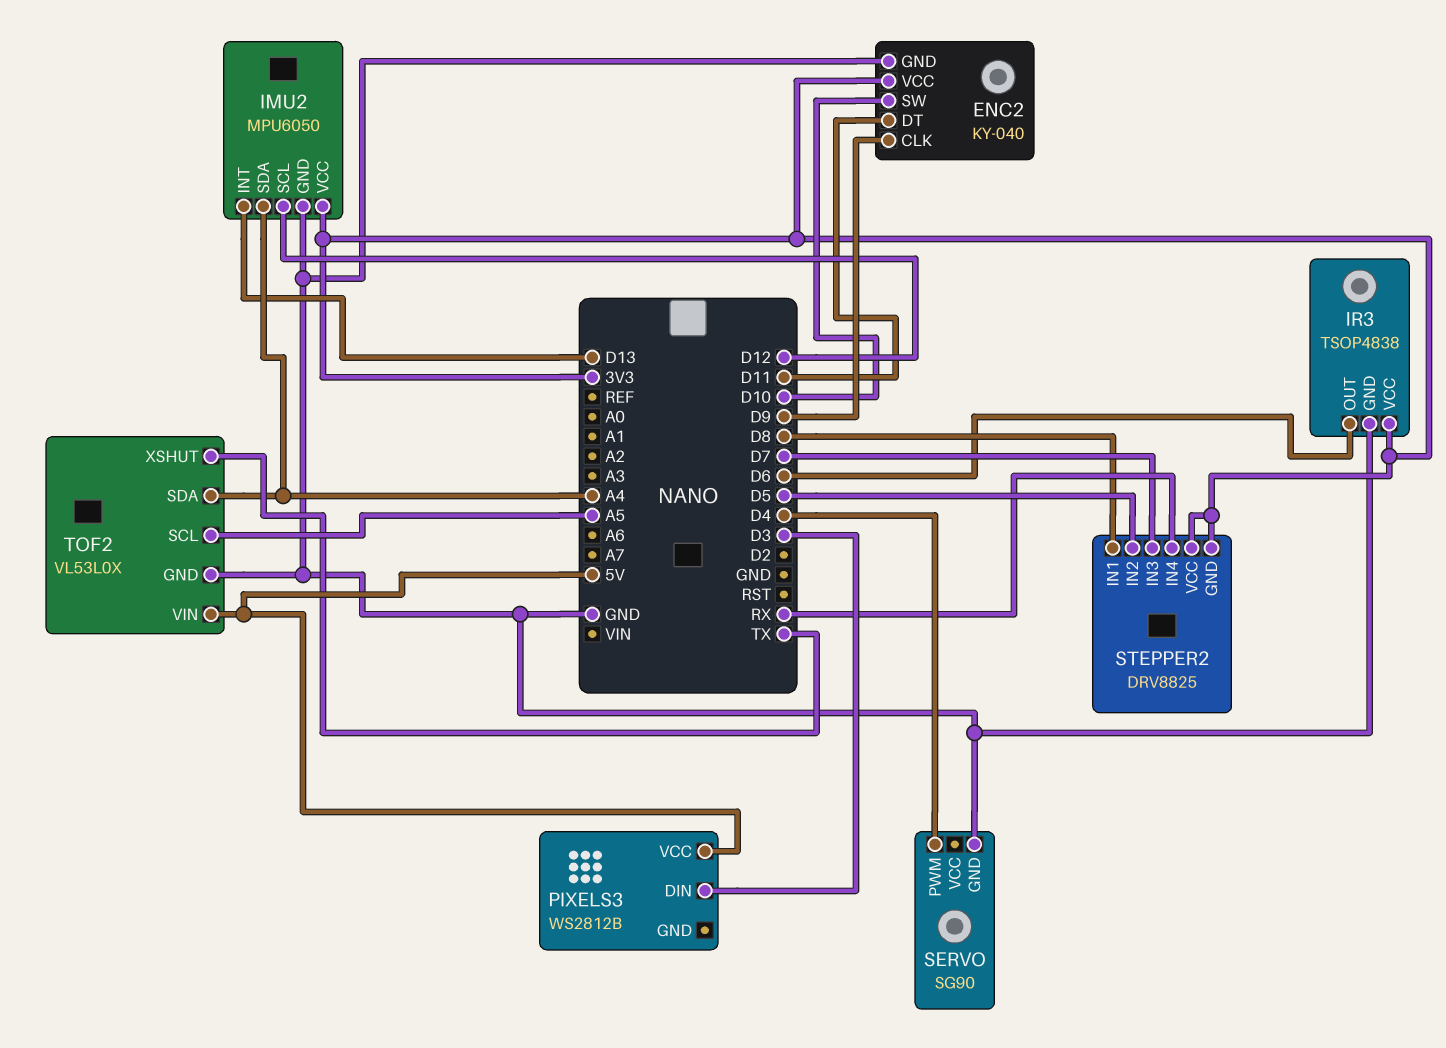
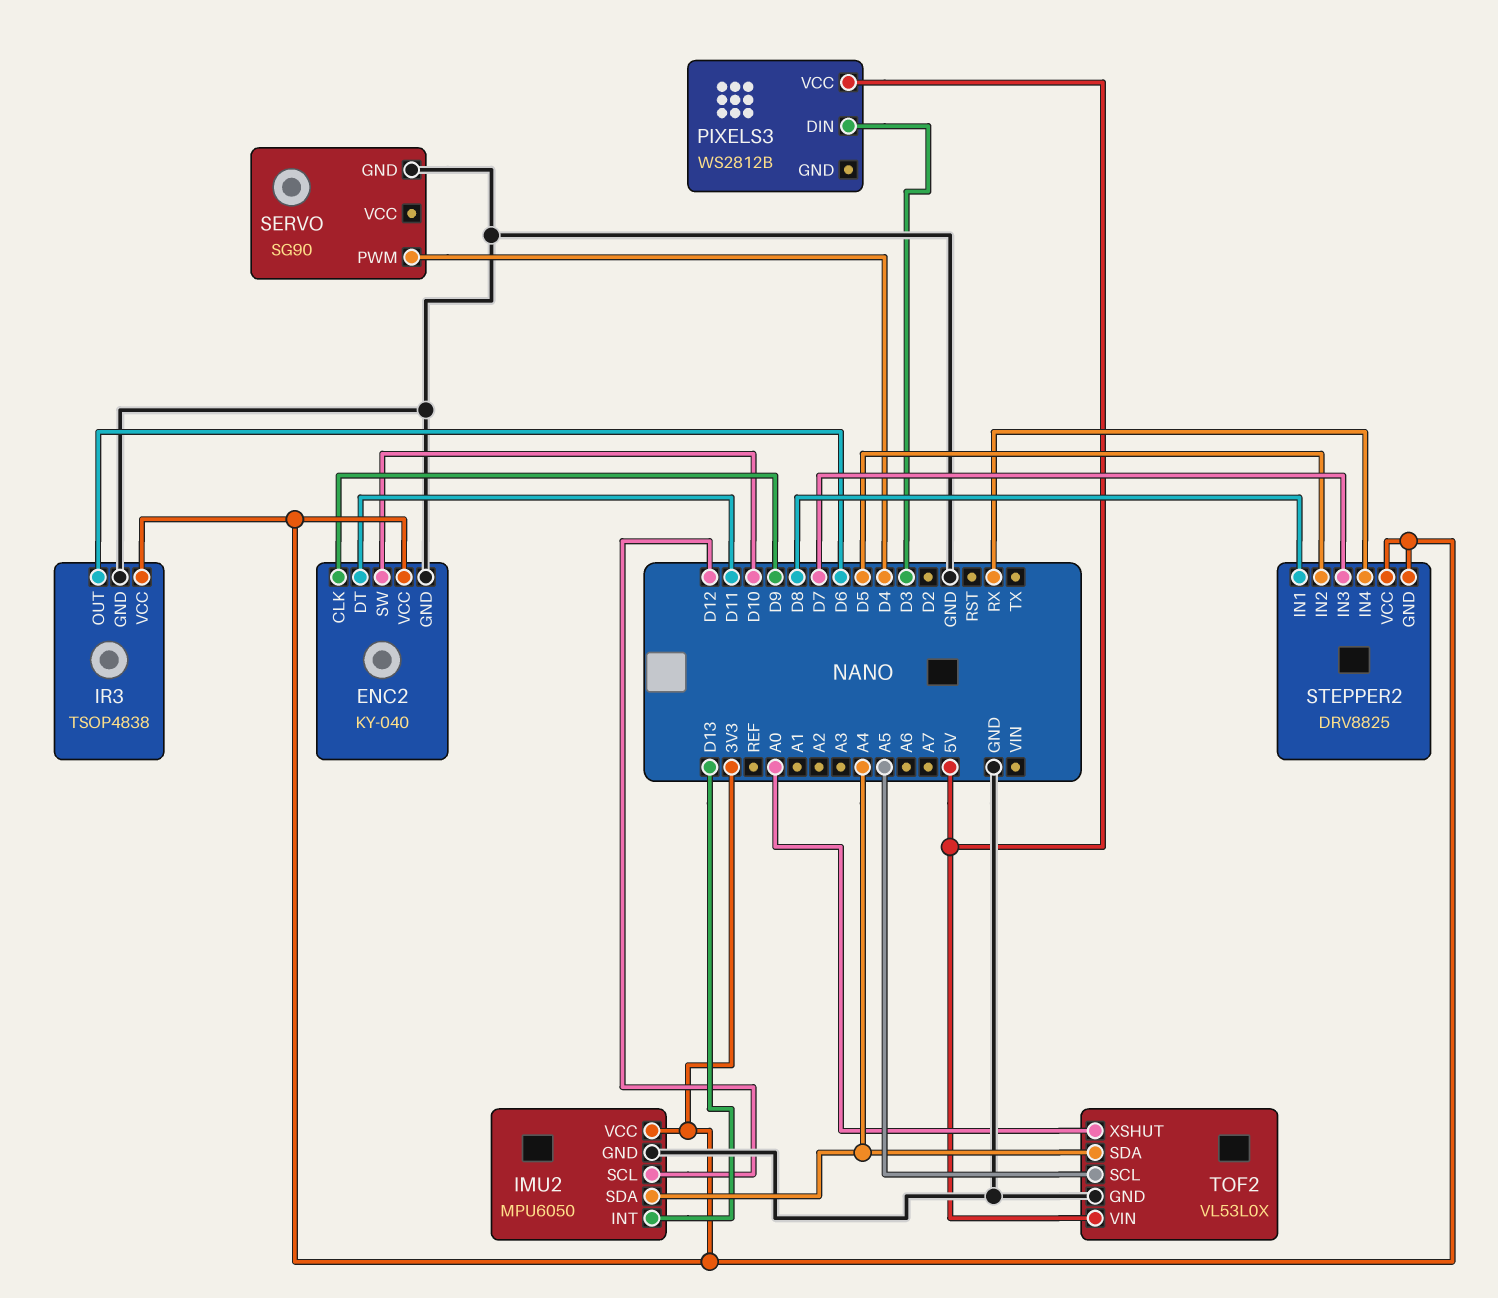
TOF2 pin XSHUT: TX -> A0

